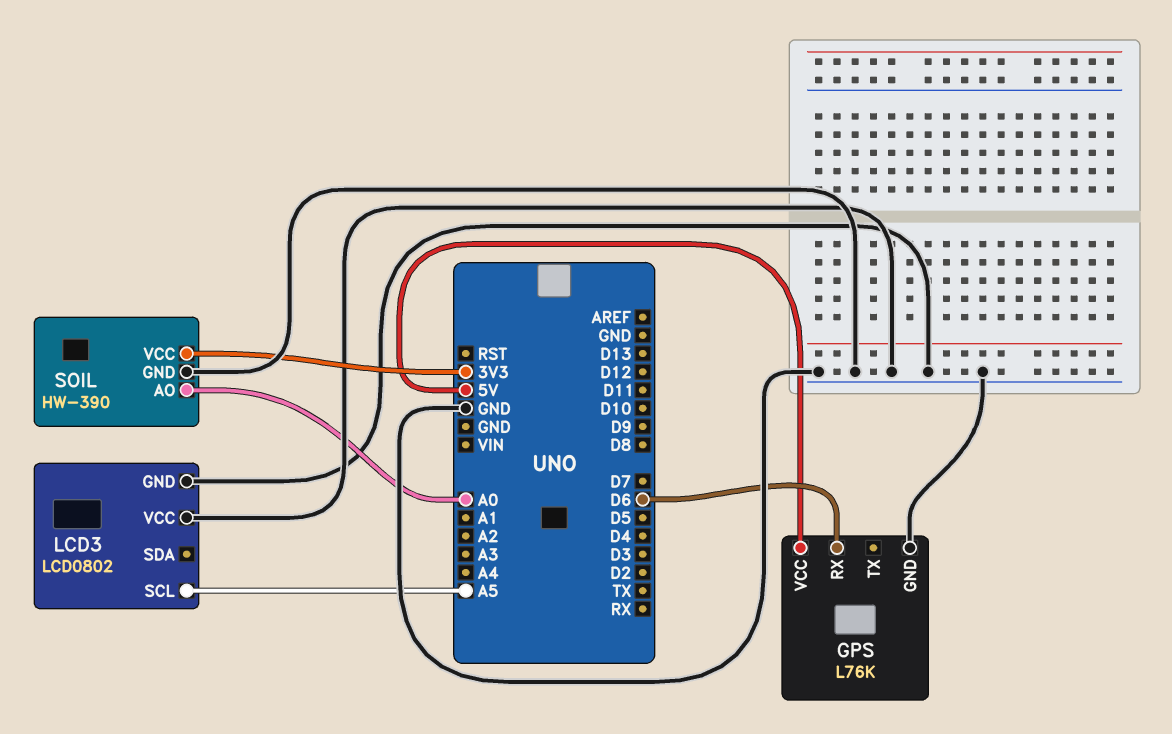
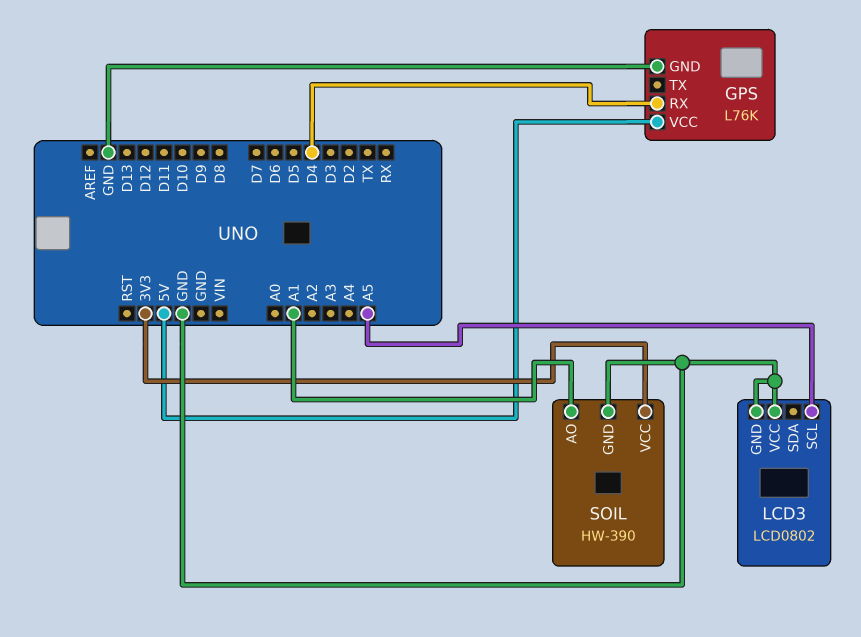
GPS pin RX: D6 -> D4
SOIL pin AO: A0 -> A1

